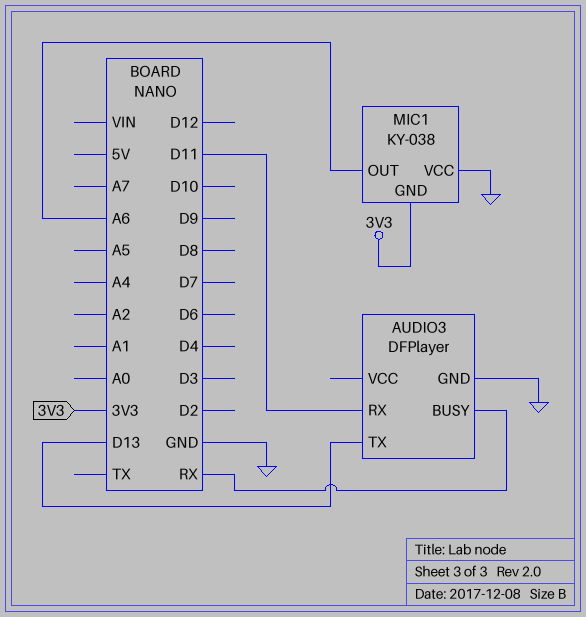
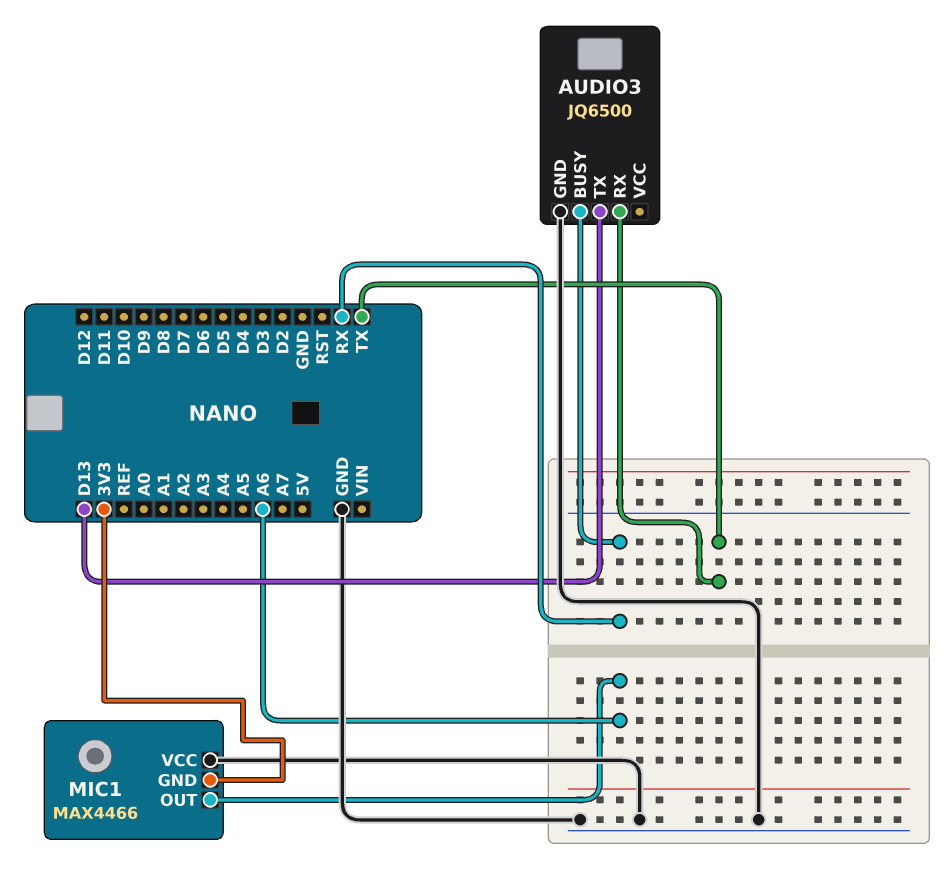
AUDIO3: DFPlayer -> JQ6500
AUDIO3 pin RX: D11 -> TX
MIC1: KY-038 -> MAX4466

